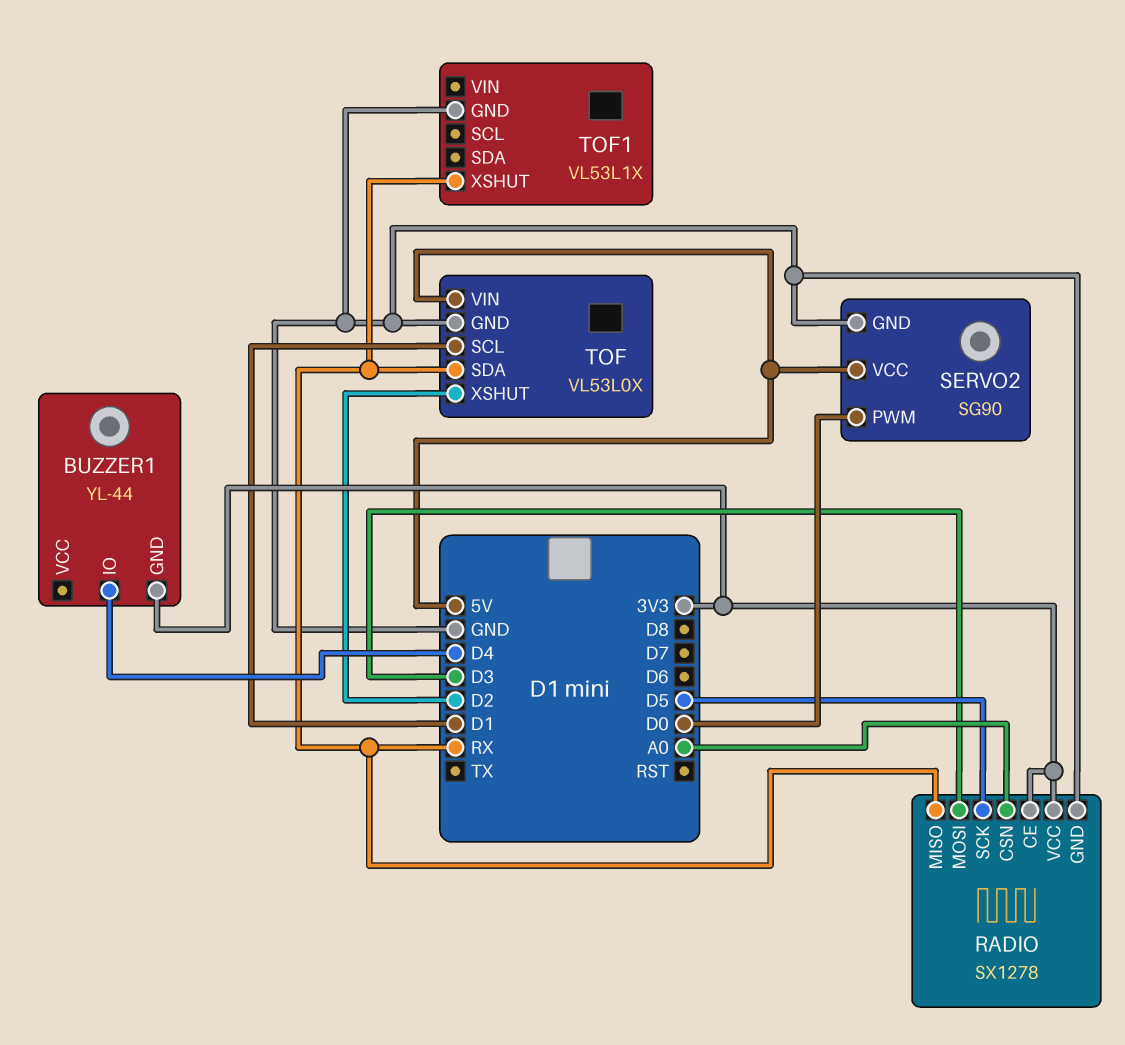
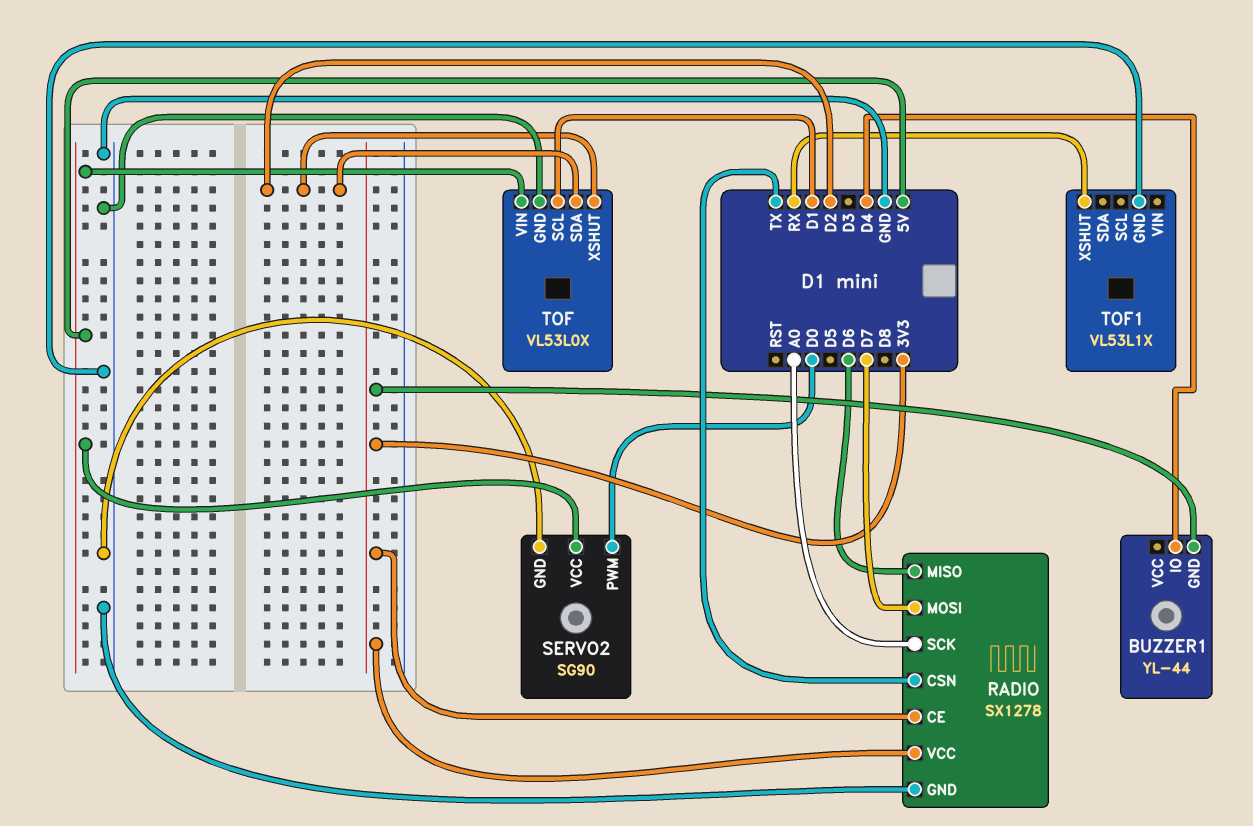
RADIO pin CSN: A0 -> TX
RADIO pin MISO: RX -> D6
RADIO pin MOSI: D3 -> D7
RADIO pin SCK: D5 -> A0
TOF pin SDA: RX -> D2

